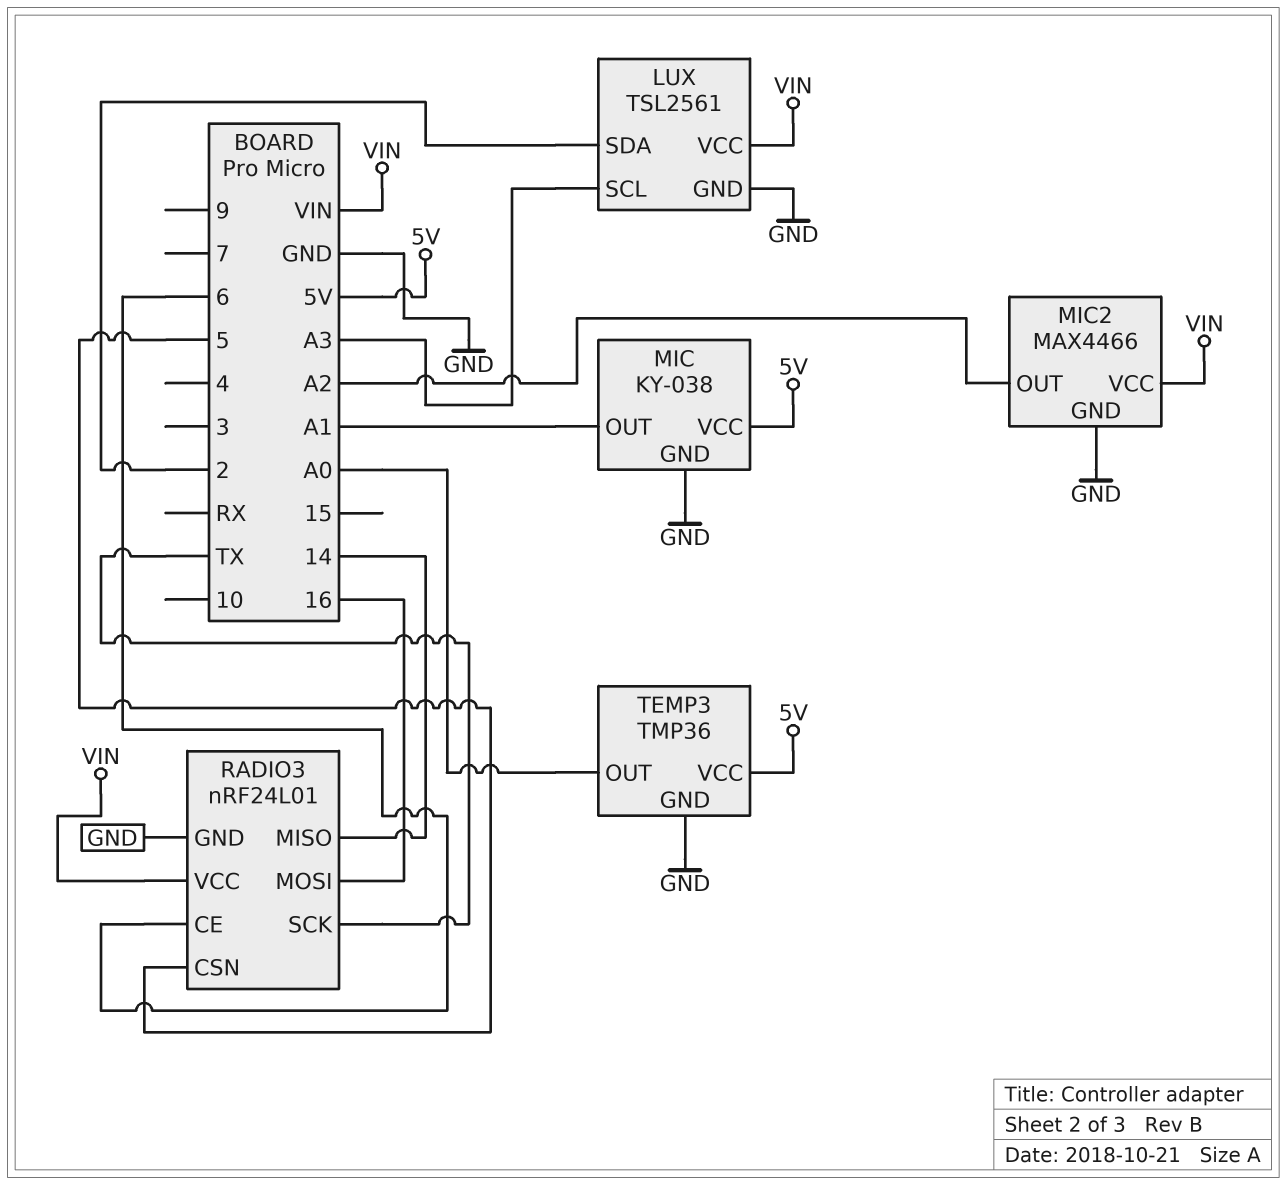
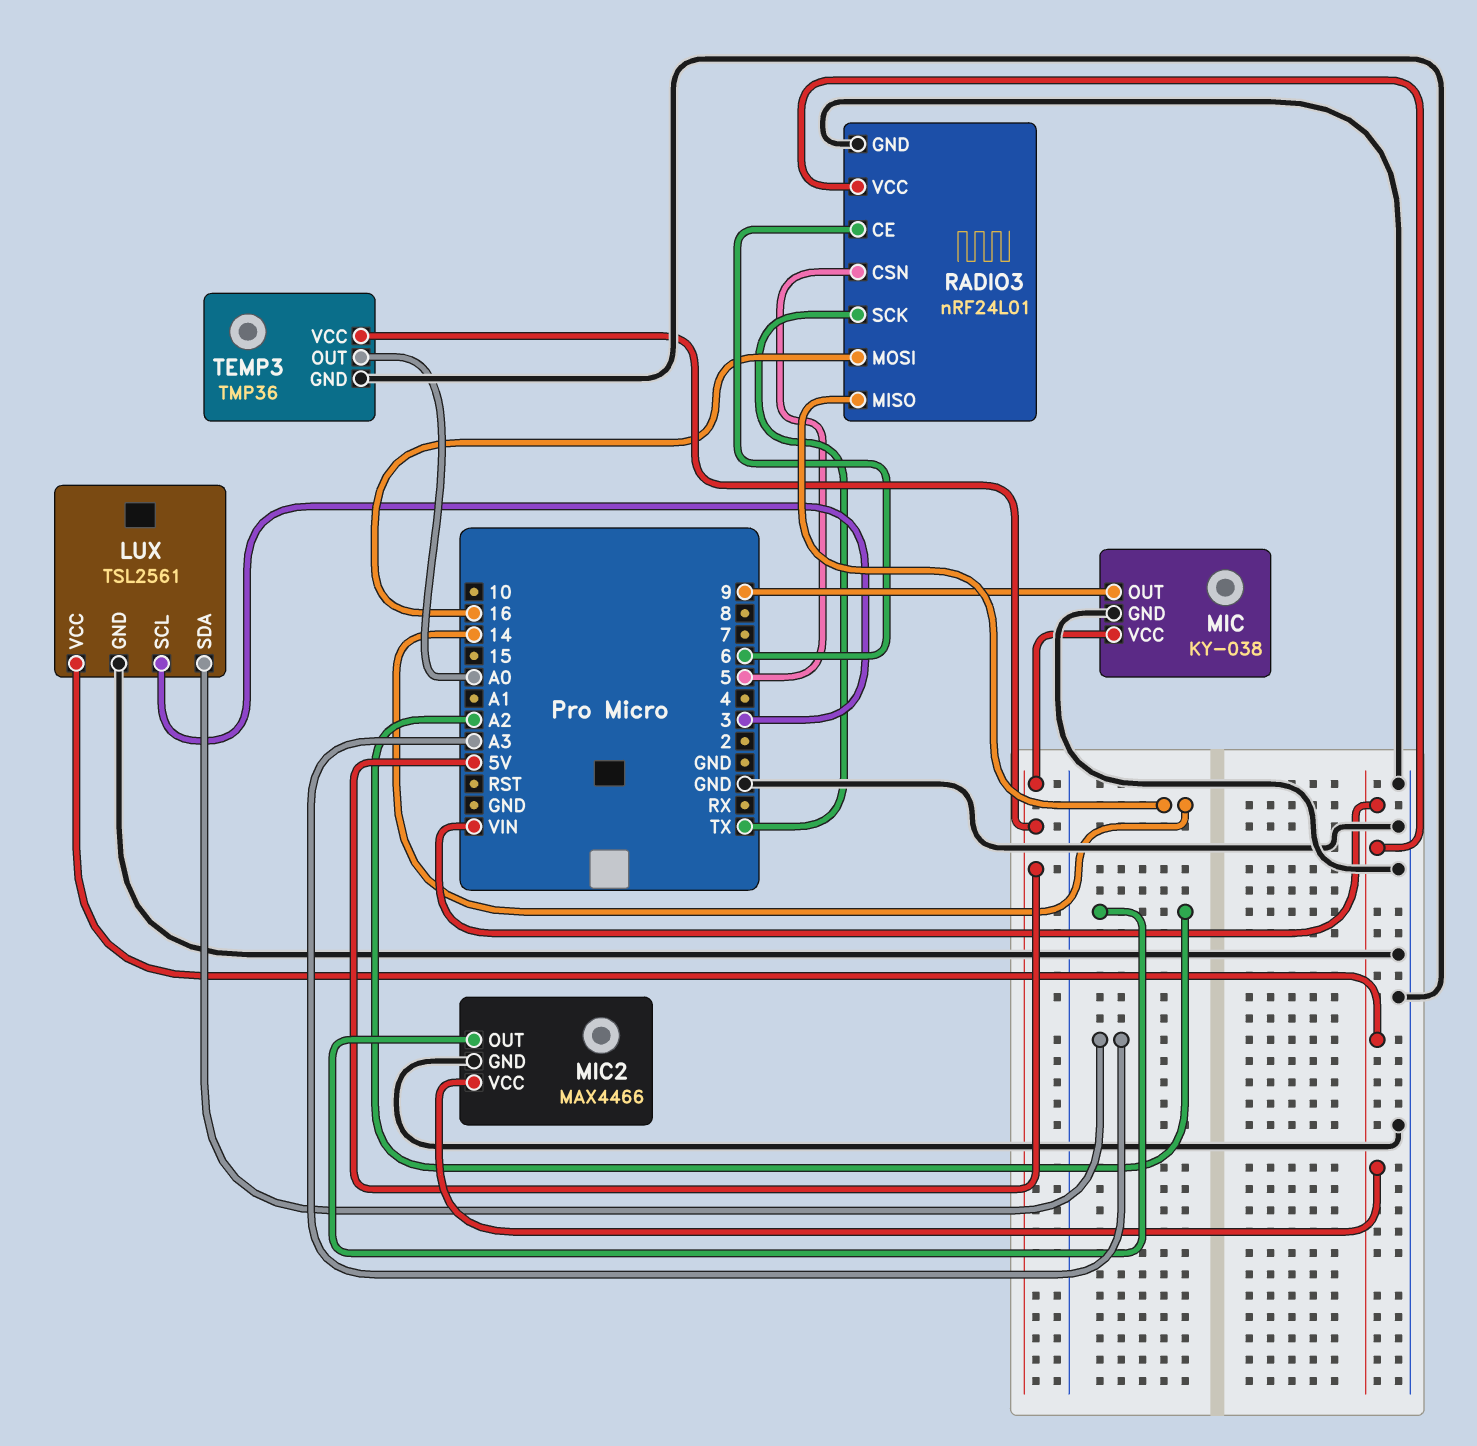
LUX pin SCL: A3 -> 3
LUX pin SDA: 2 -> A3
MIC pin OUT: A1 -> 9

